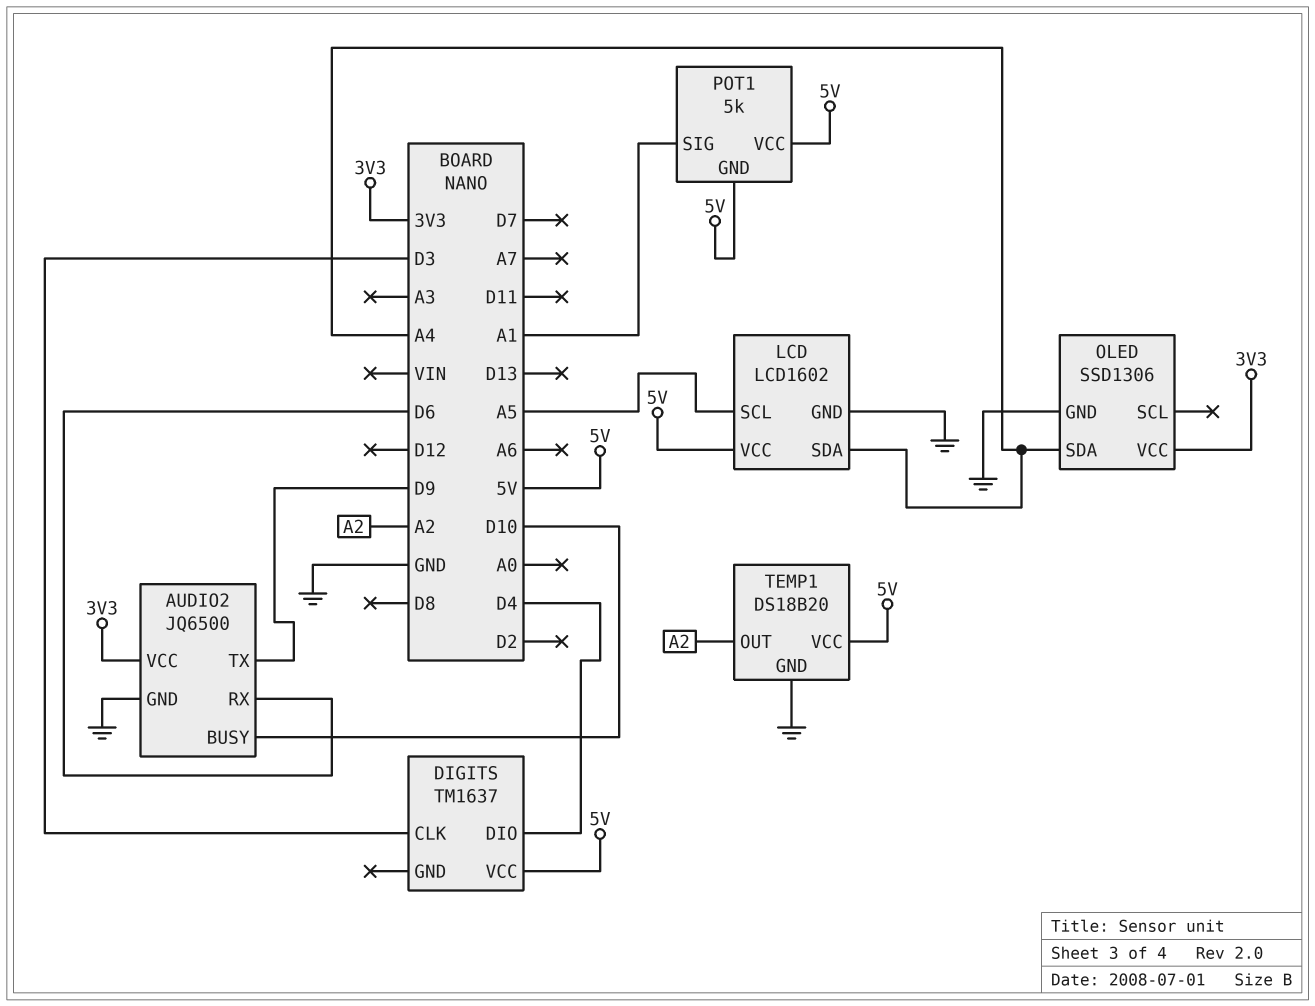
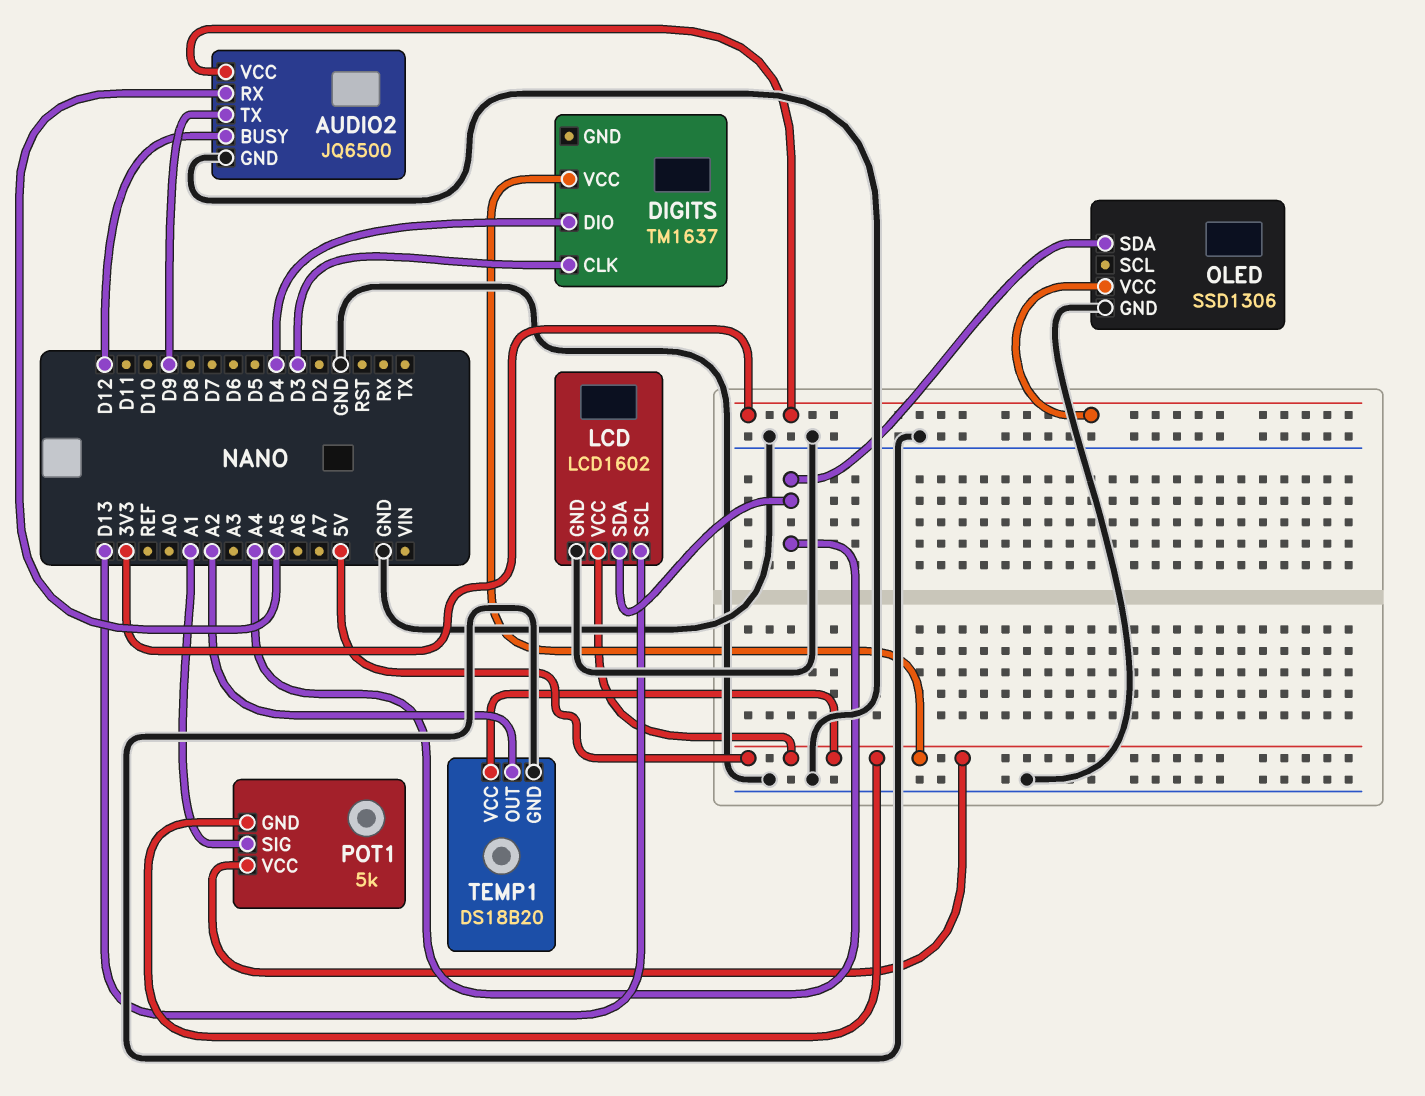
AUDIO2 pin BUSY: D10 -> D12
AUDIO2 pin RX: D6 -> A5
LCD pin SCL: A5 -> D13

